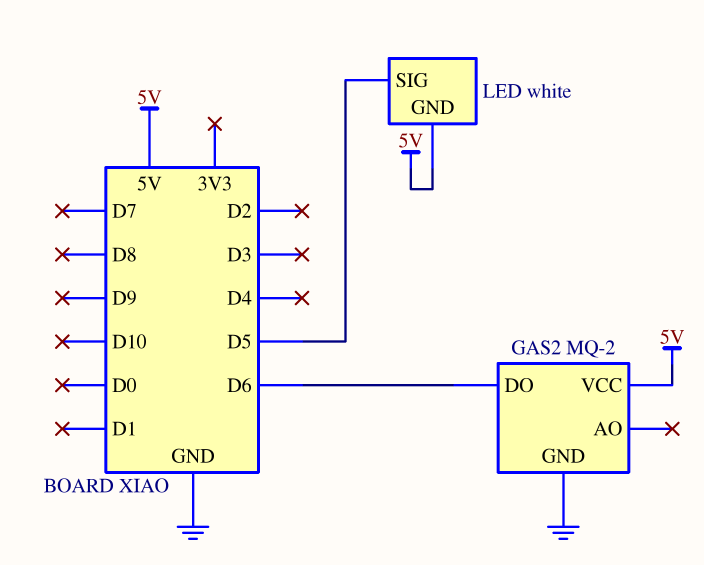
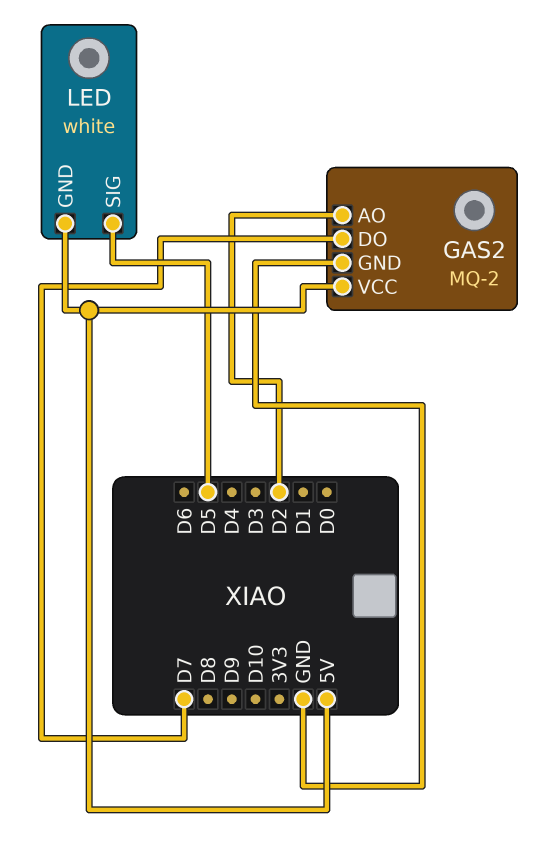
GAS2 pin AO: none -> D2
GAS2 pin DO: D6 -> D7

